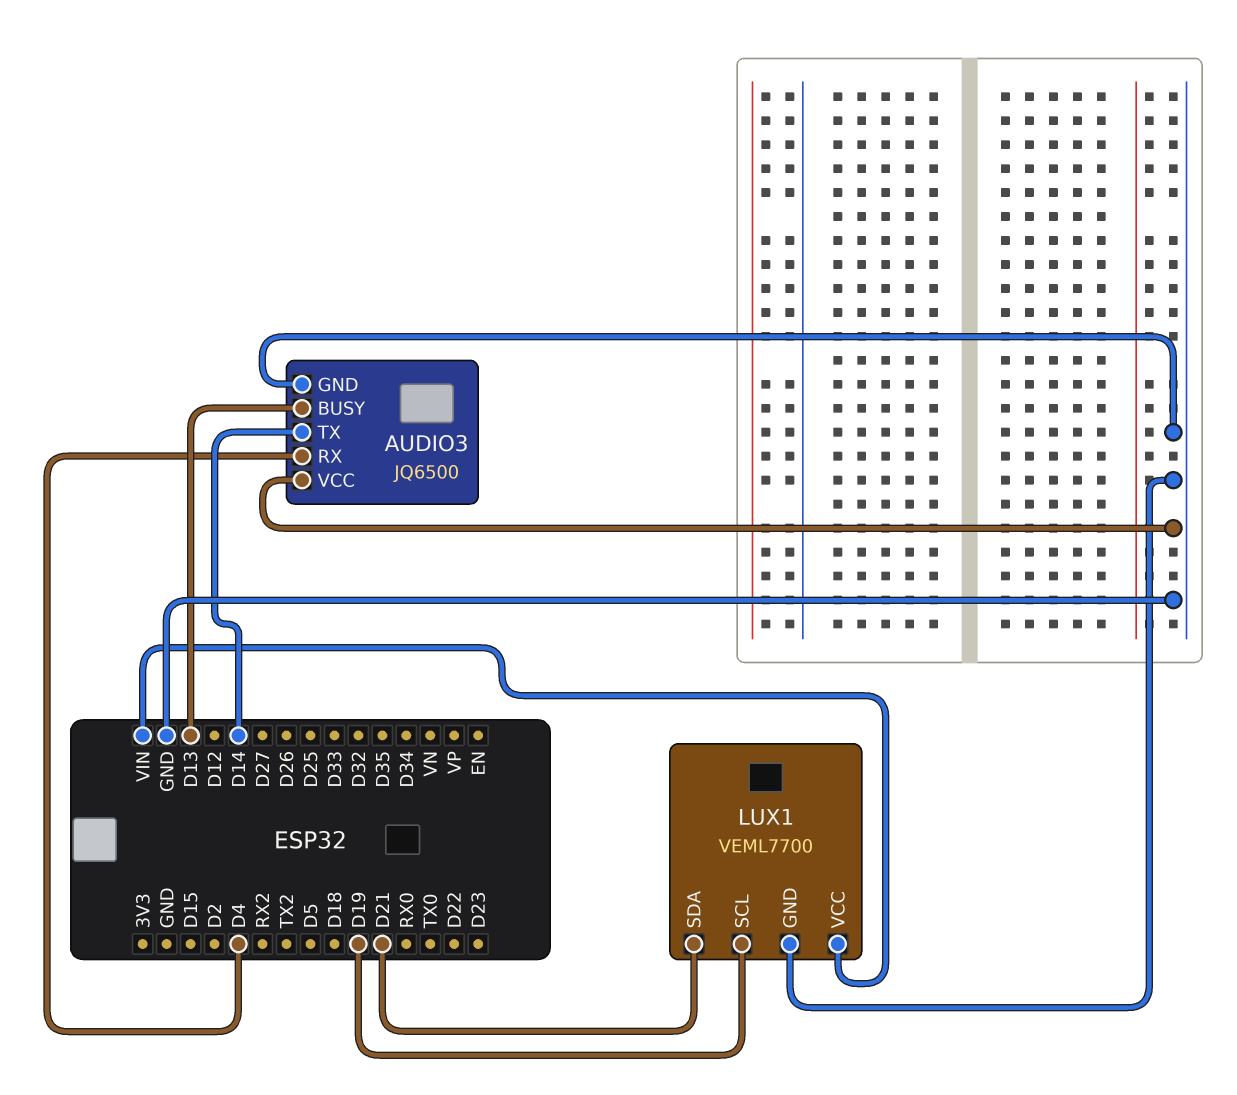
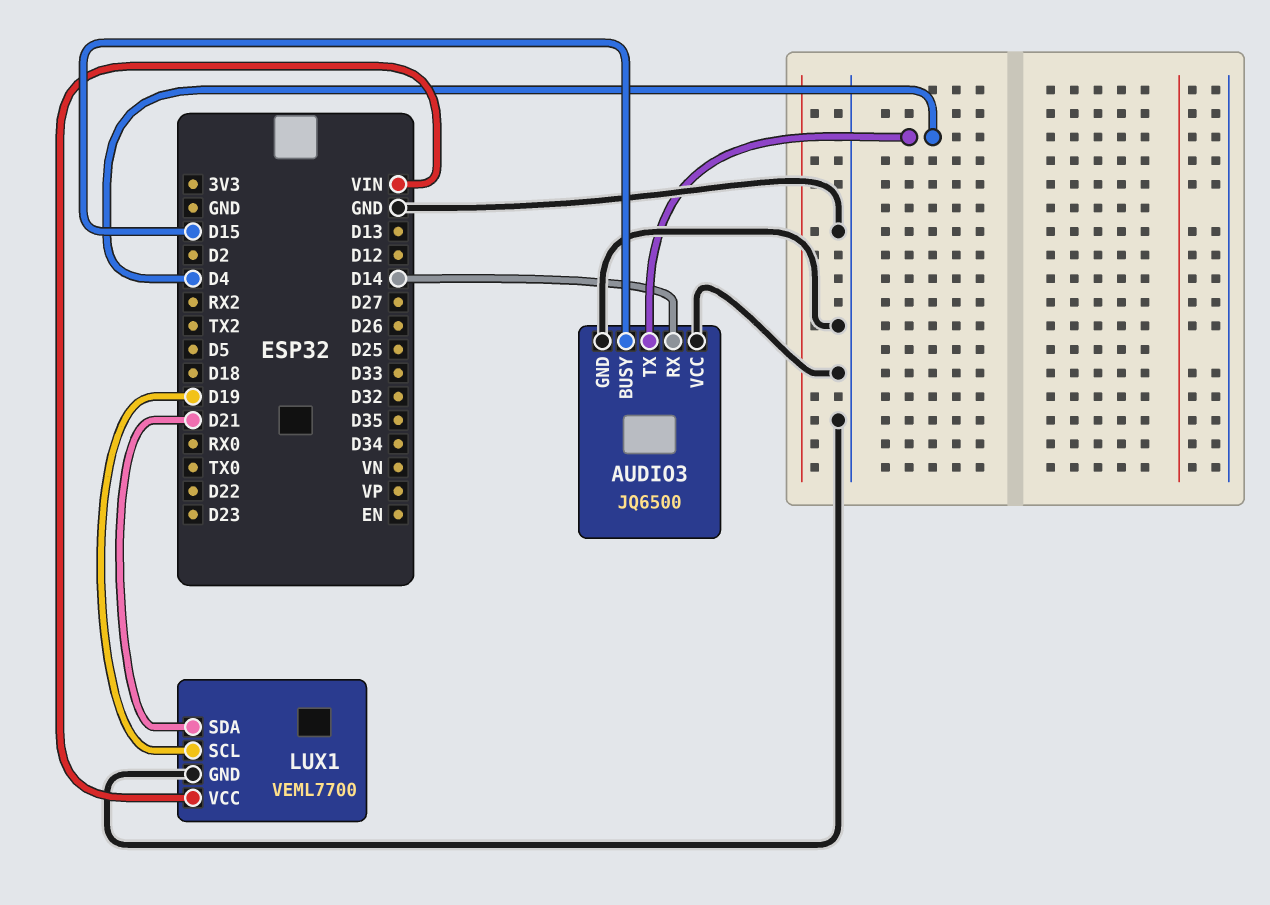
AUDIO3 pin BUSY: D13 -> D15
AUDIO3 pin RX: D4 -> D14
AUDIO3 pin TX: D14 -> D4

